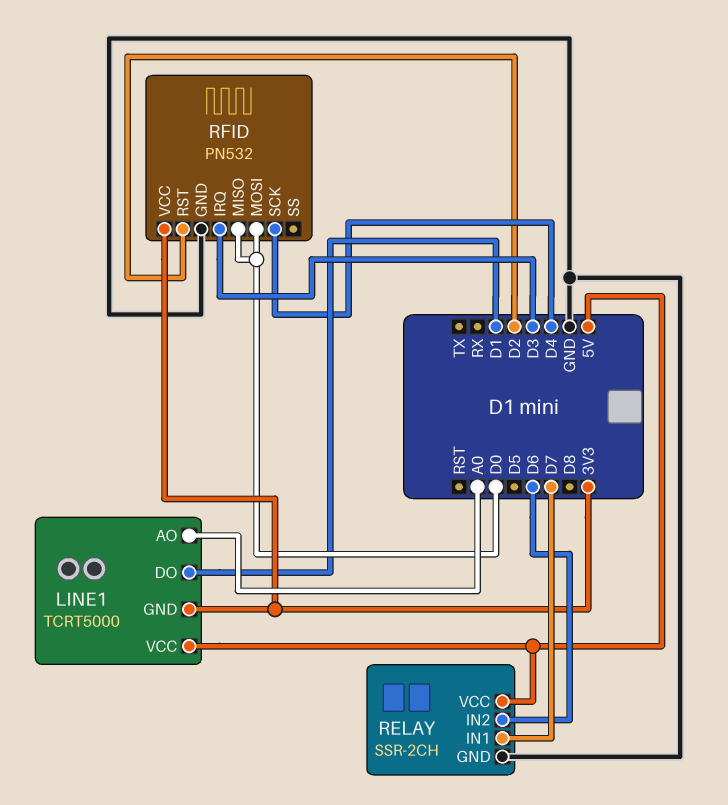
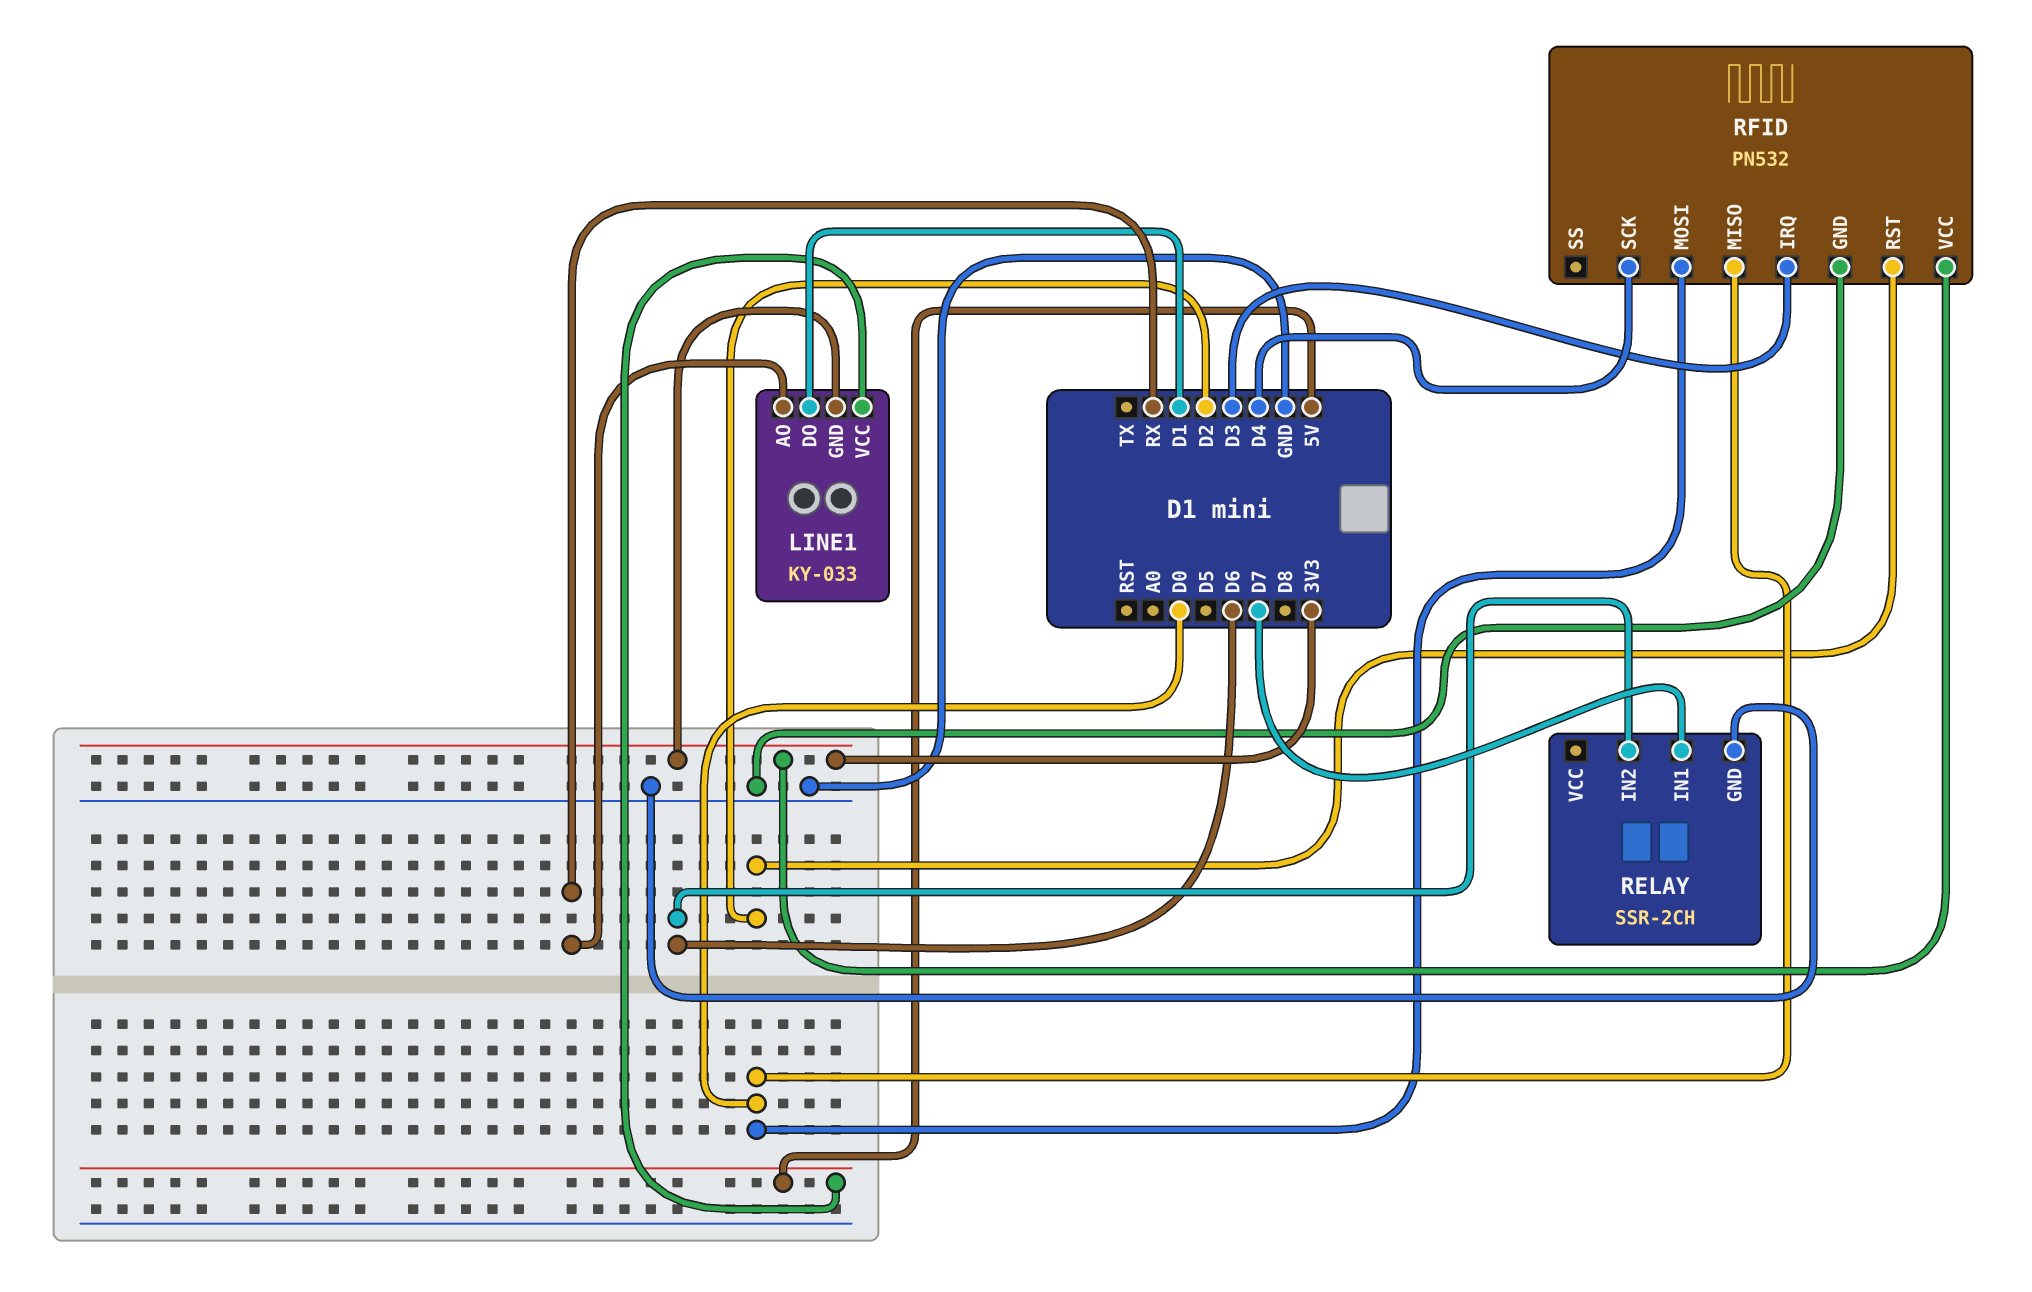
LINE1: TCRT5000 -> KY-033
LINE1 pin AO: A0 -> RX
RELAY pin VCC: 5V -> none

